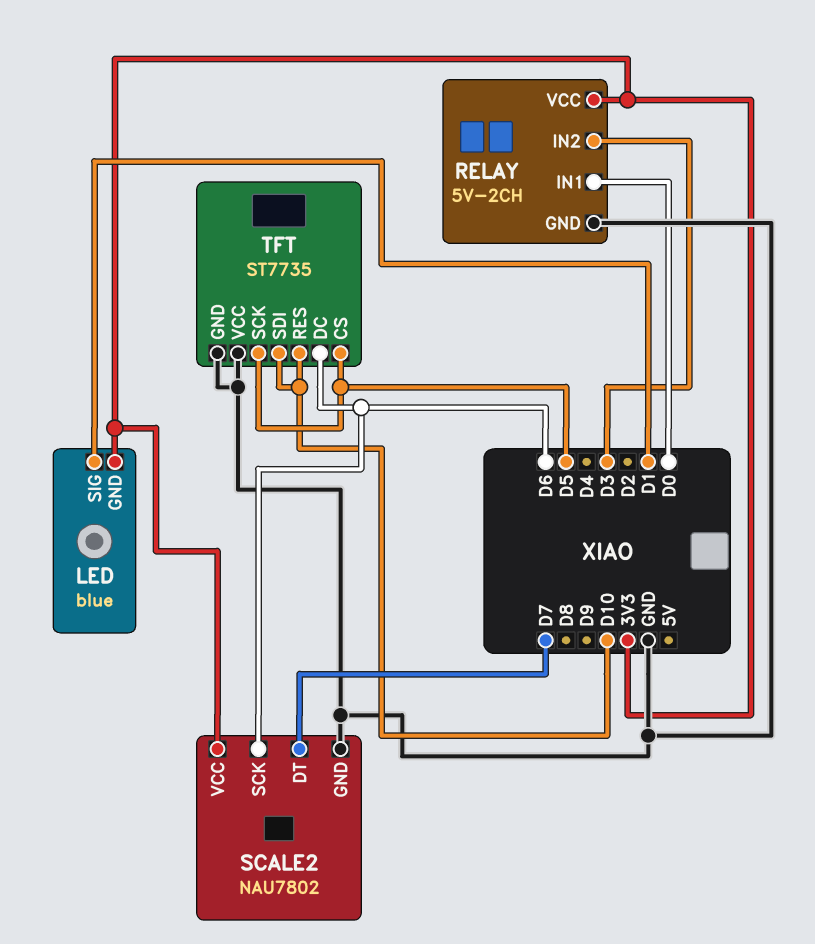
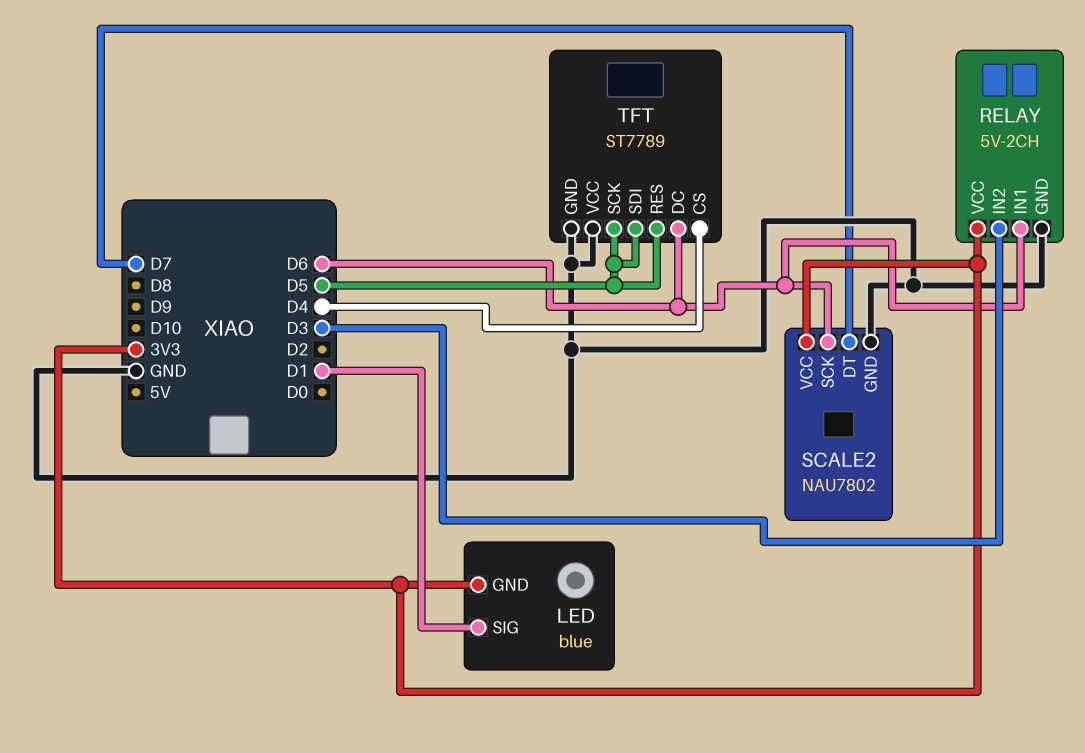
RELAY pin IN1: D0 -> D6
TFT: ST7735 -> ST7789
TFT pin CS: D5 -> D4
TFT pin RES: D10 -> D5
TFT pin SDI: D10 -> D5

